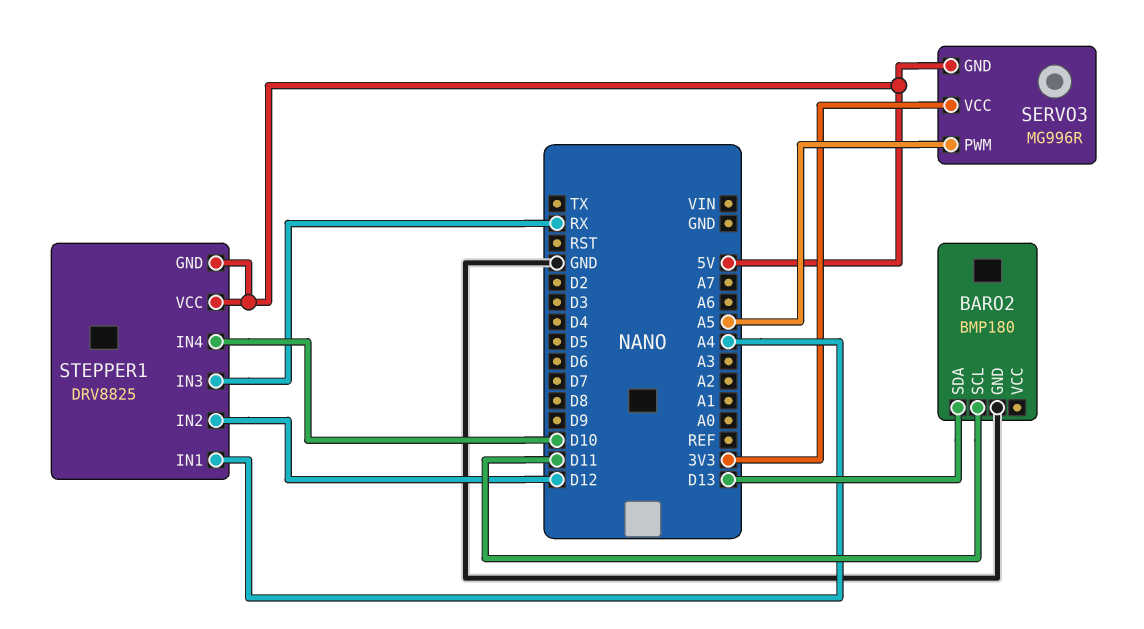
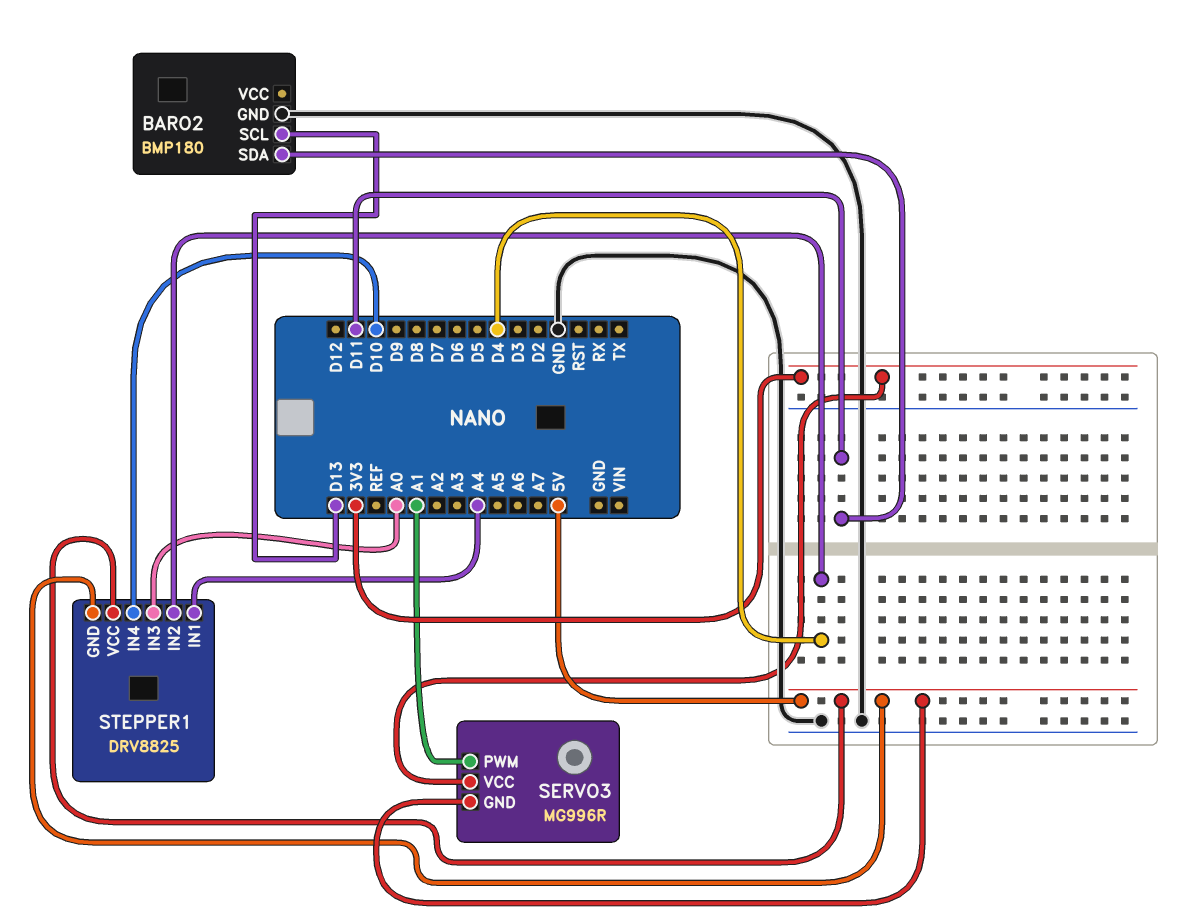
BARO2 pin SCL: D11 -> D13
BARO2 pin SDA: D13 -> D11
SERVO3 pin PWM: A5 -> A1
STEPPER1 pin IN2: D12 -> D4
STEPPER1 pin IN3: RX -> A0

